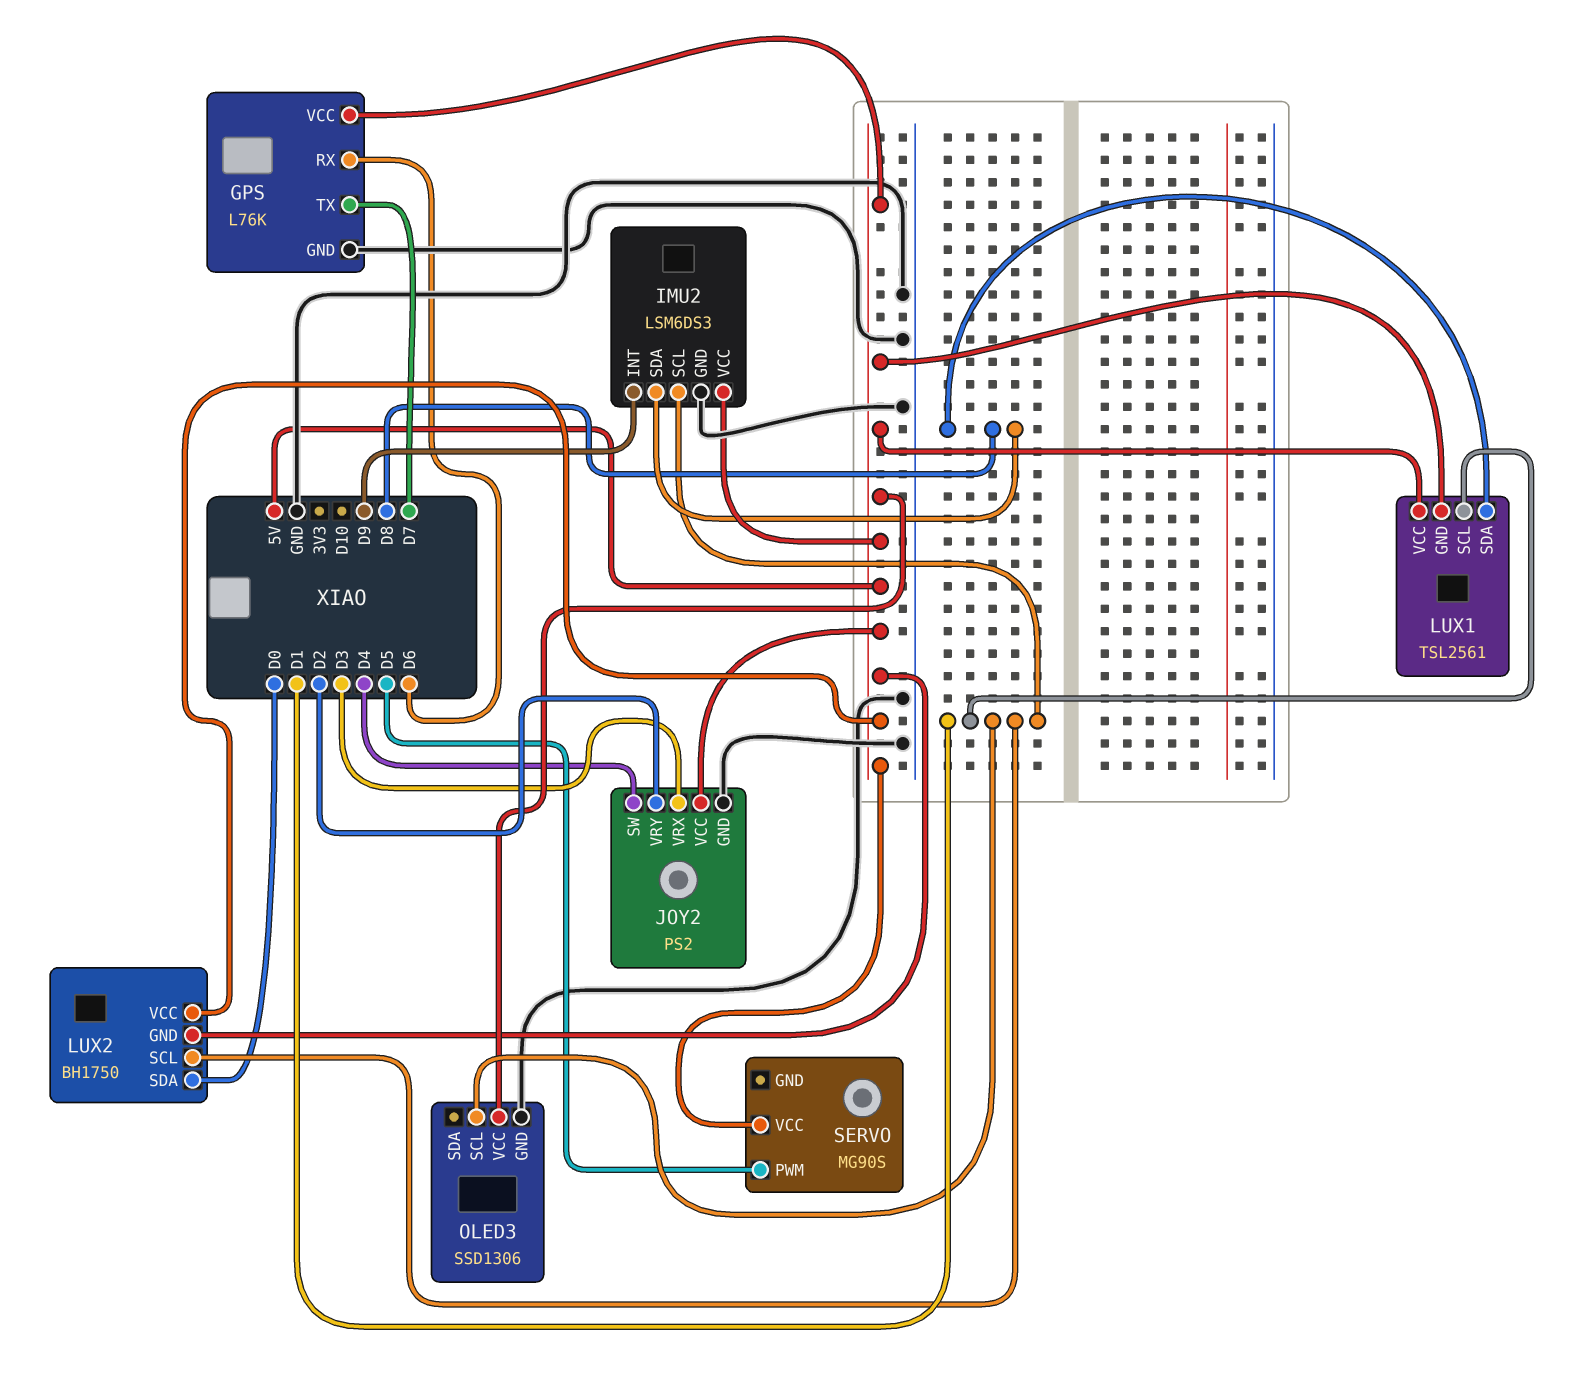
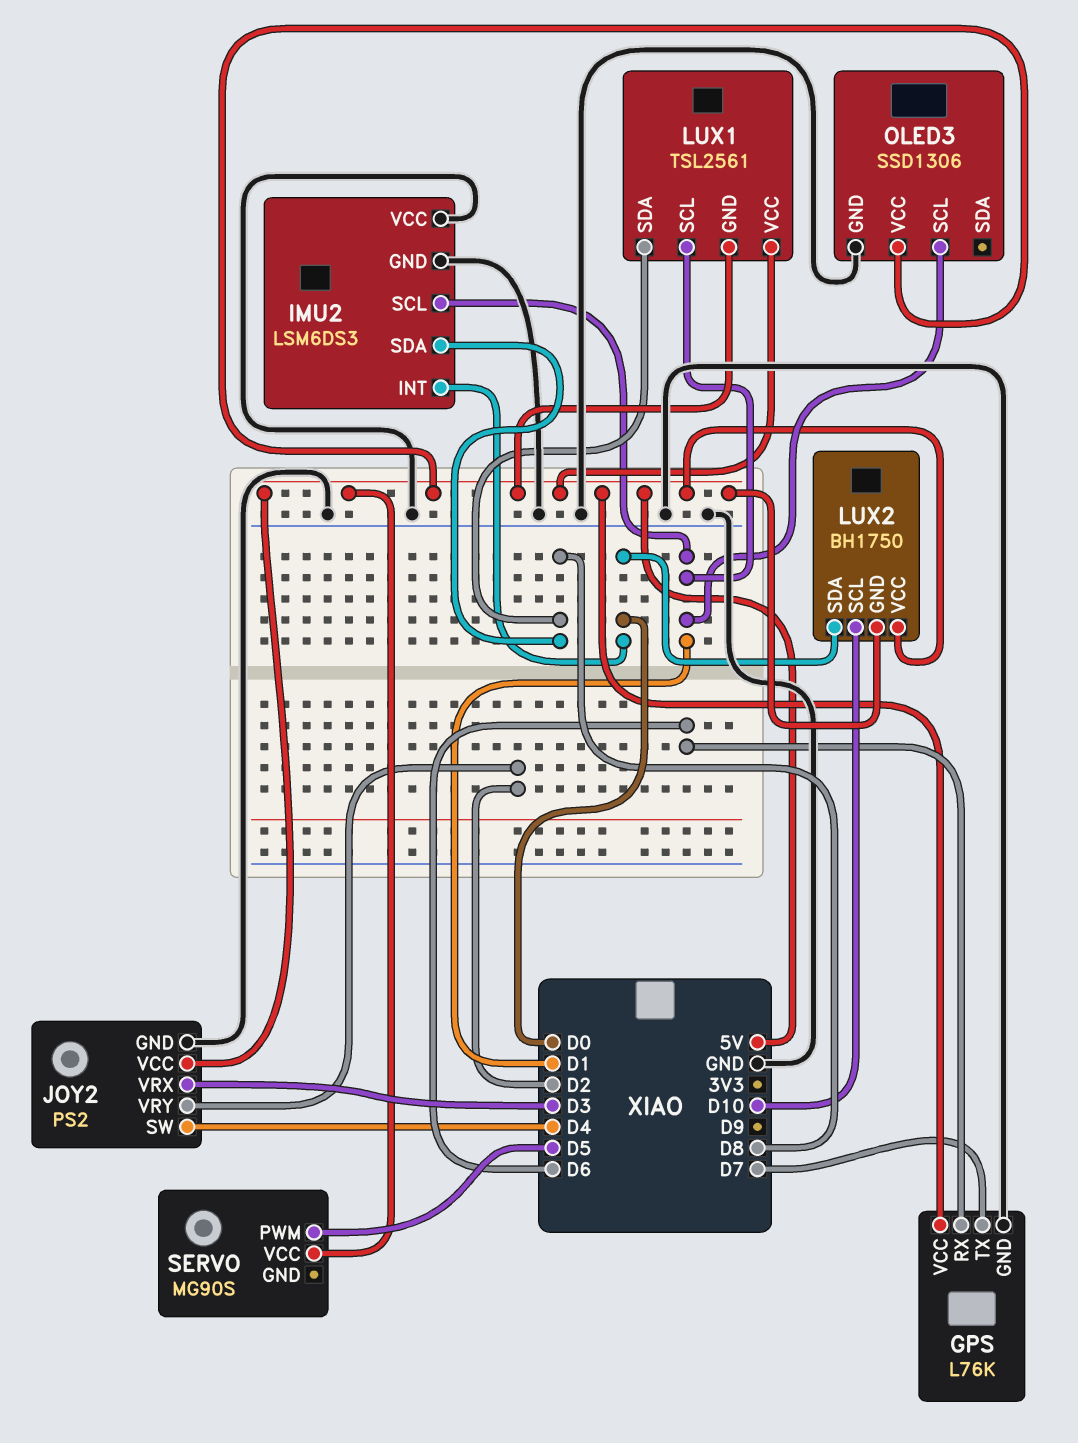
IMU2 pin INT: D9 -> D0
IMU2 pin VCC: 5V -> GND
LUX2 pin SCL: D1 -> D10

